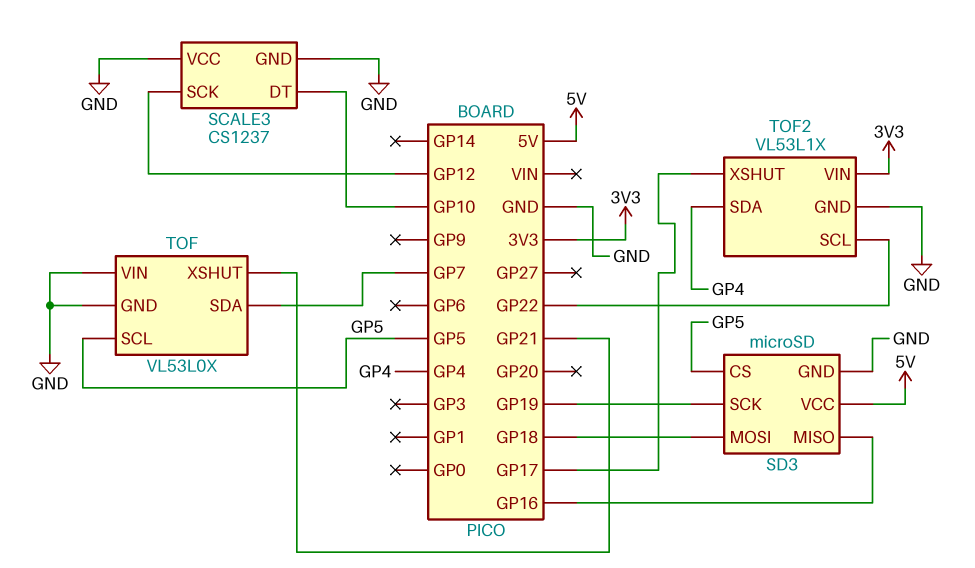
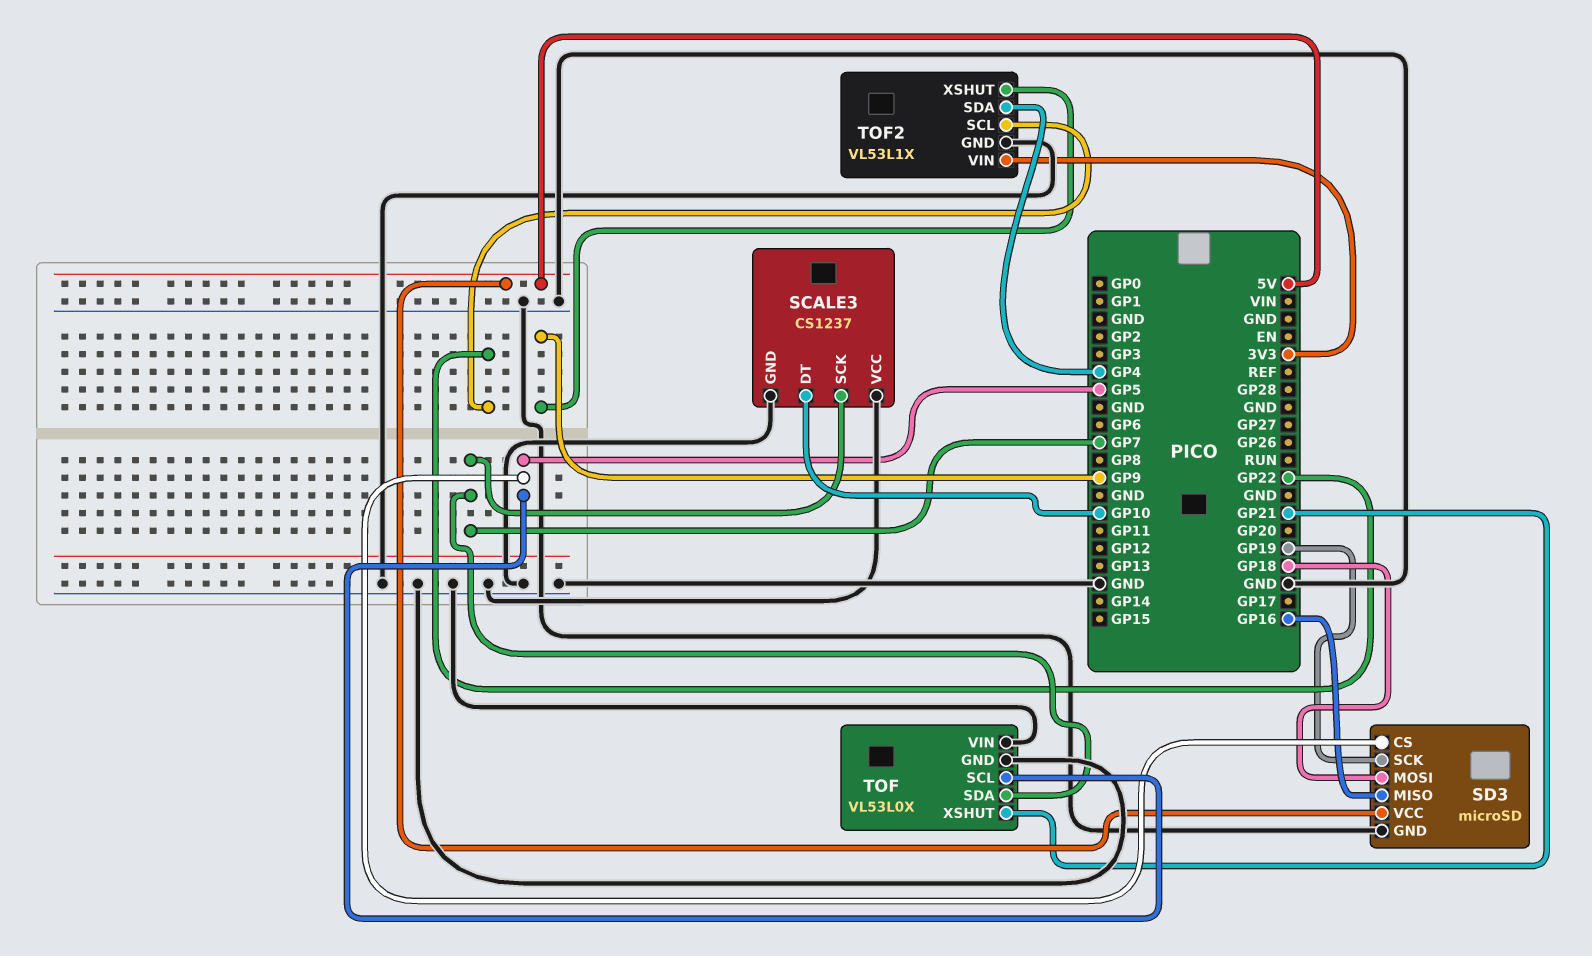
SCALE3 pin SCK: GP12 -> GP7
TOF2 pin XSHUT: GP17 -> GP9

